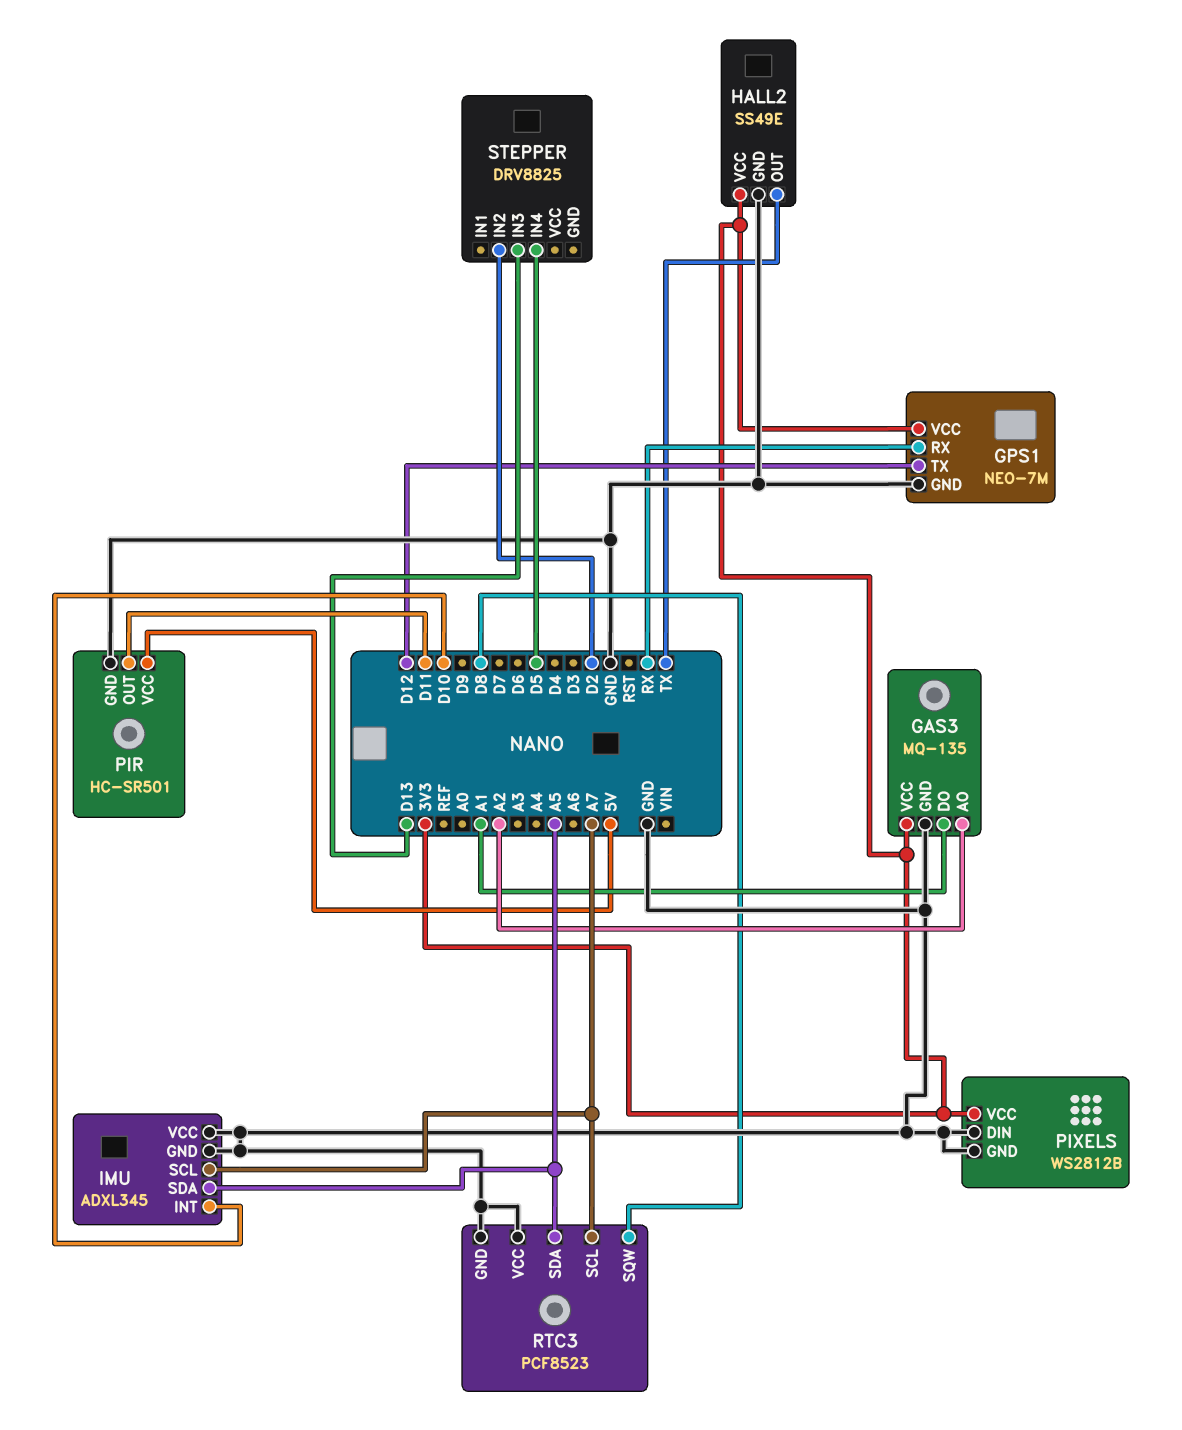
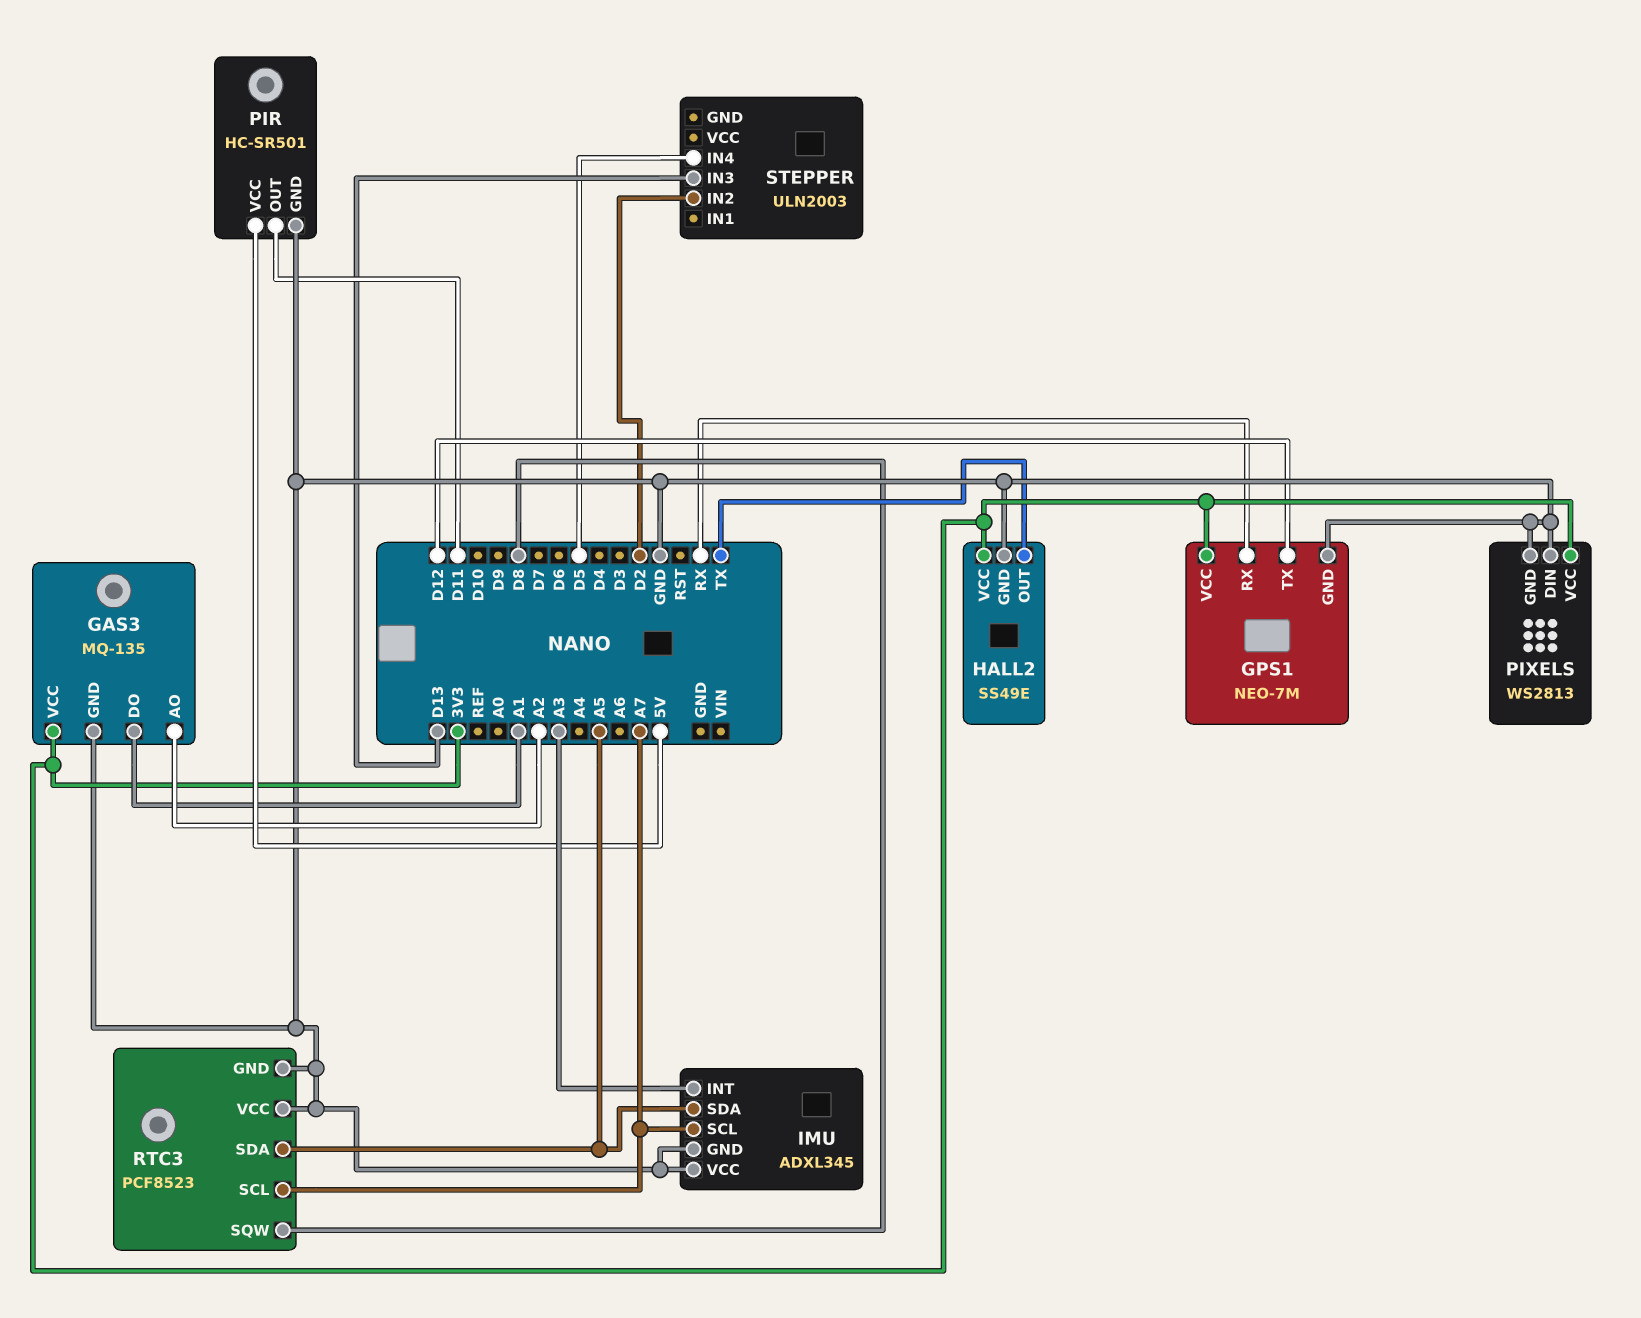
IMU pin INT: D10 -> A3
PIXELS: WS2812B -> WS2813
STEPPER: DRV8825 -> ULN2003

